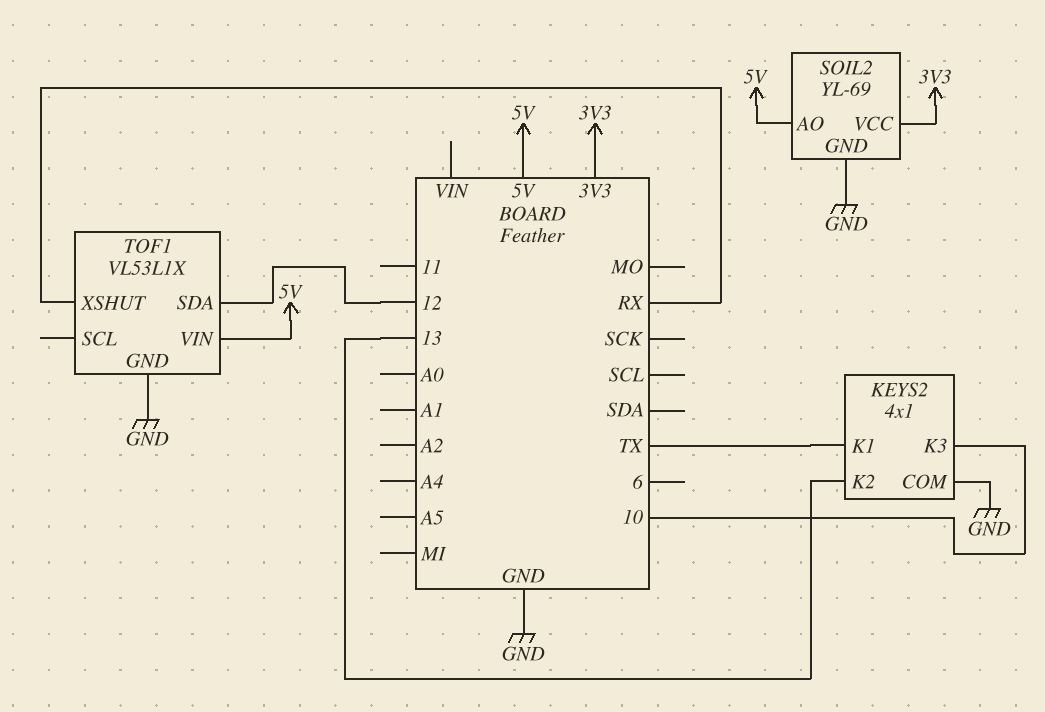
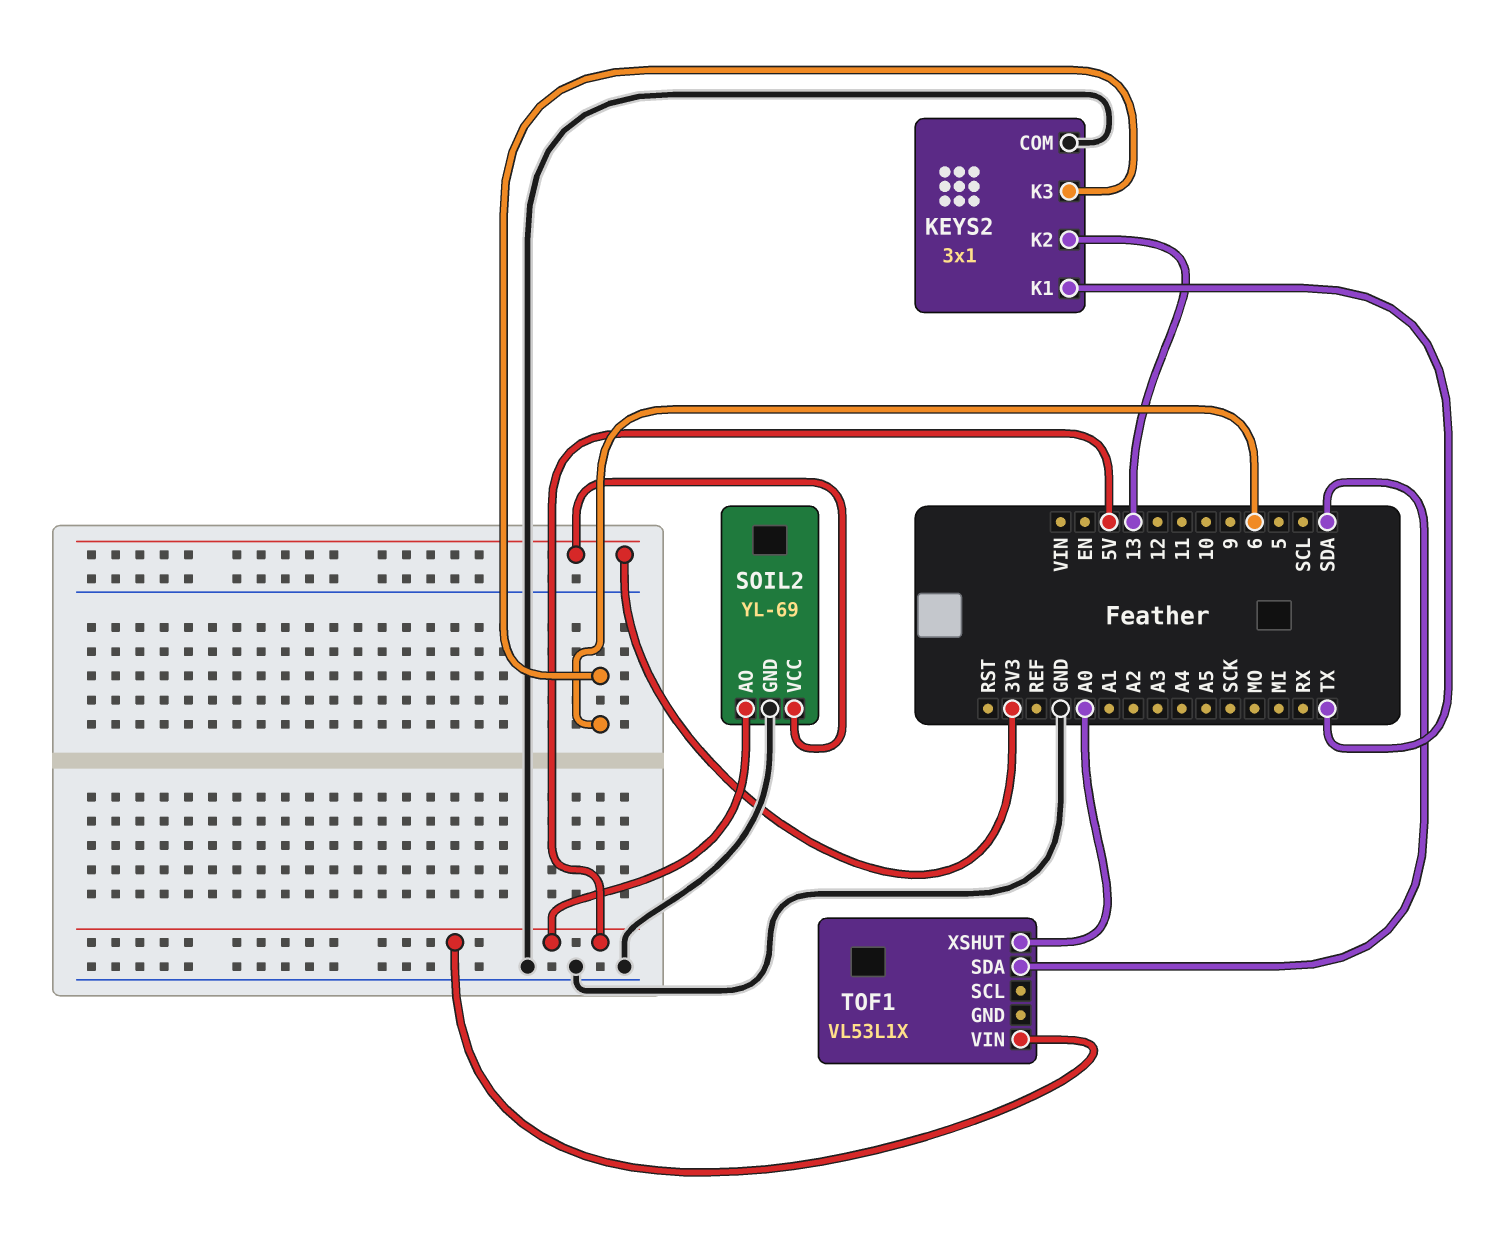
KEYS2: 4x1 -> 3x1
KEYS2 pin K3: 10 -> 6
TOF1 pin GND: GND -> none
TOF1 pin SDA: 12 -> SDA
TOF1 pin XSHUT: RX -> A0

